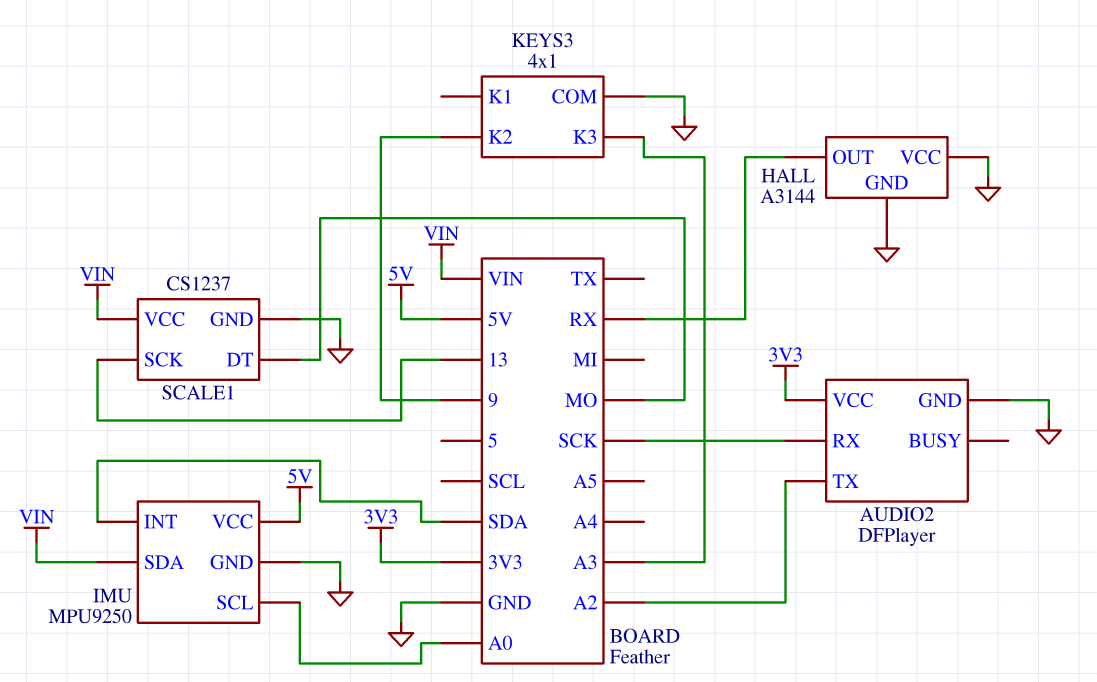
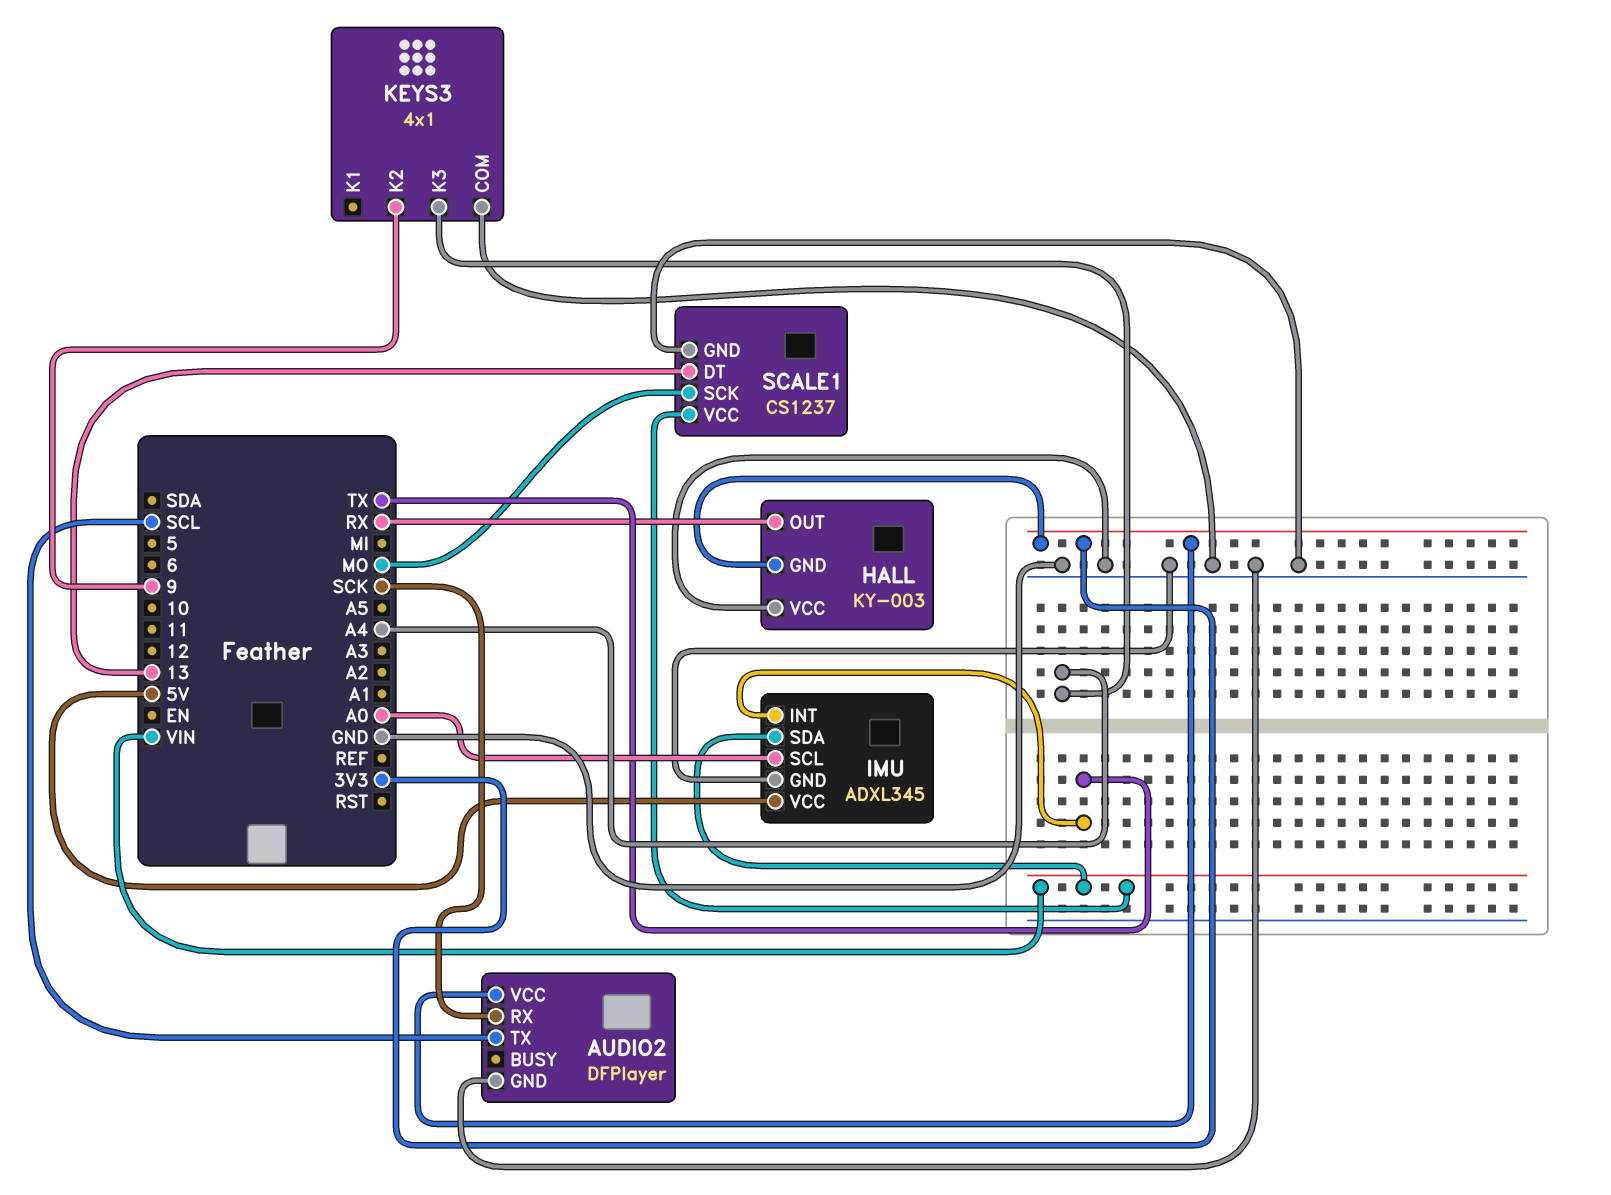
AUDIO2 pin TX: A2 -> SCL
HALL: A3144 -> KY-003
HALL pin GND: GND -> 3V3
IMU: MPU9250 -> ADXL345
IMU pin INT: SDA -> TX
KEYS3 pin K3: A3 -> A4
SCALE1 pin DT: MO -> 13
SCALE1 pin SCK: 13 -> MO

